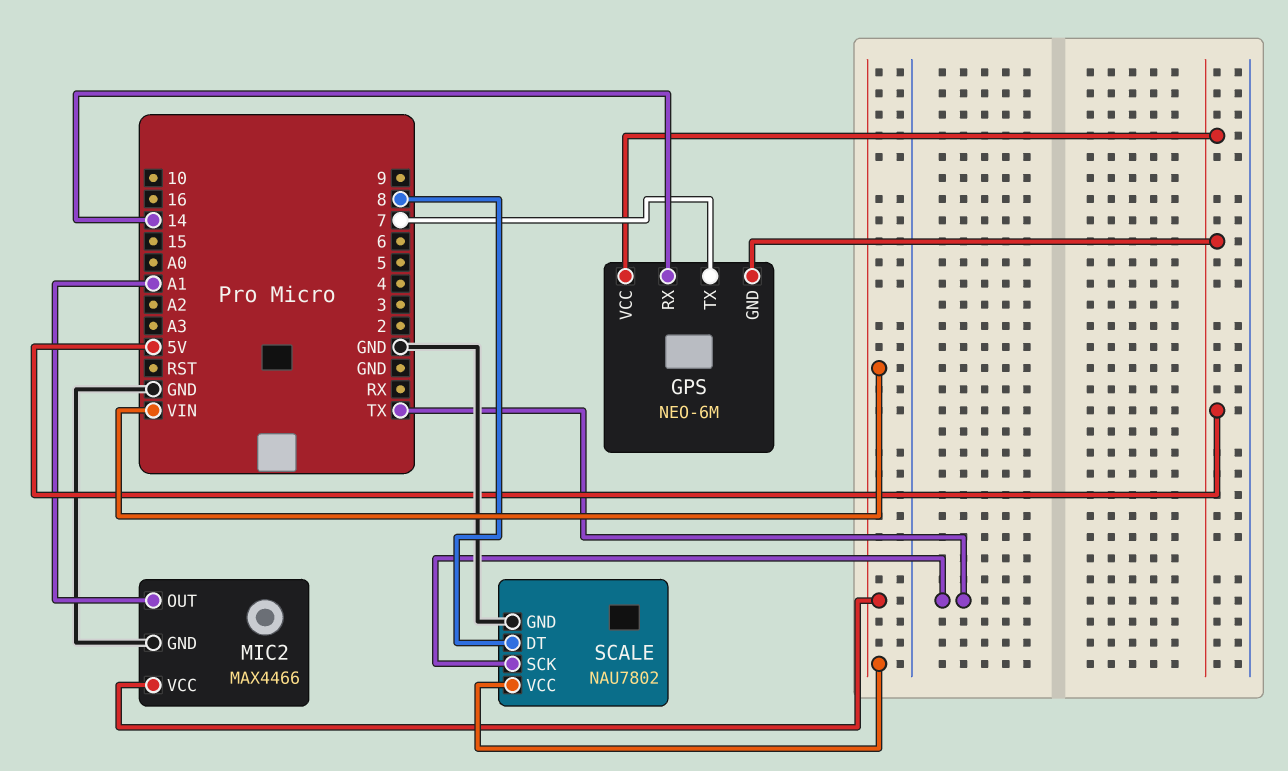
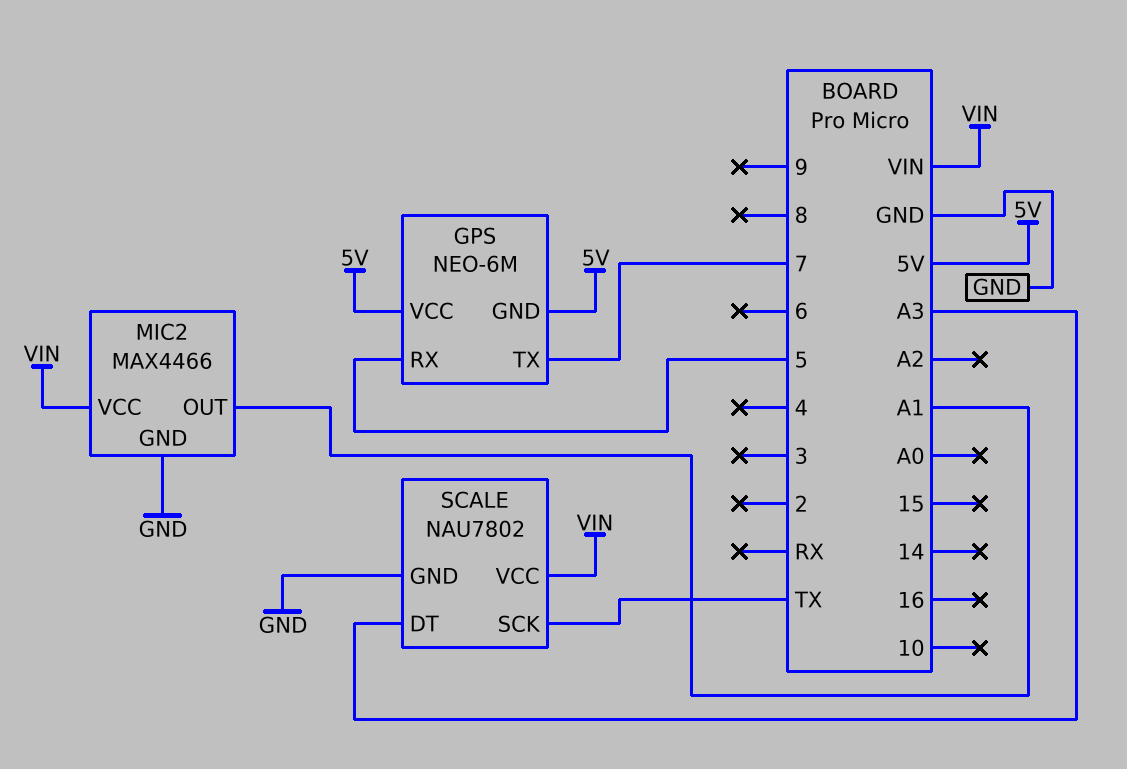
GPS pin RX: 14 -> 5
SCALE pin DT: 8 -> A3

